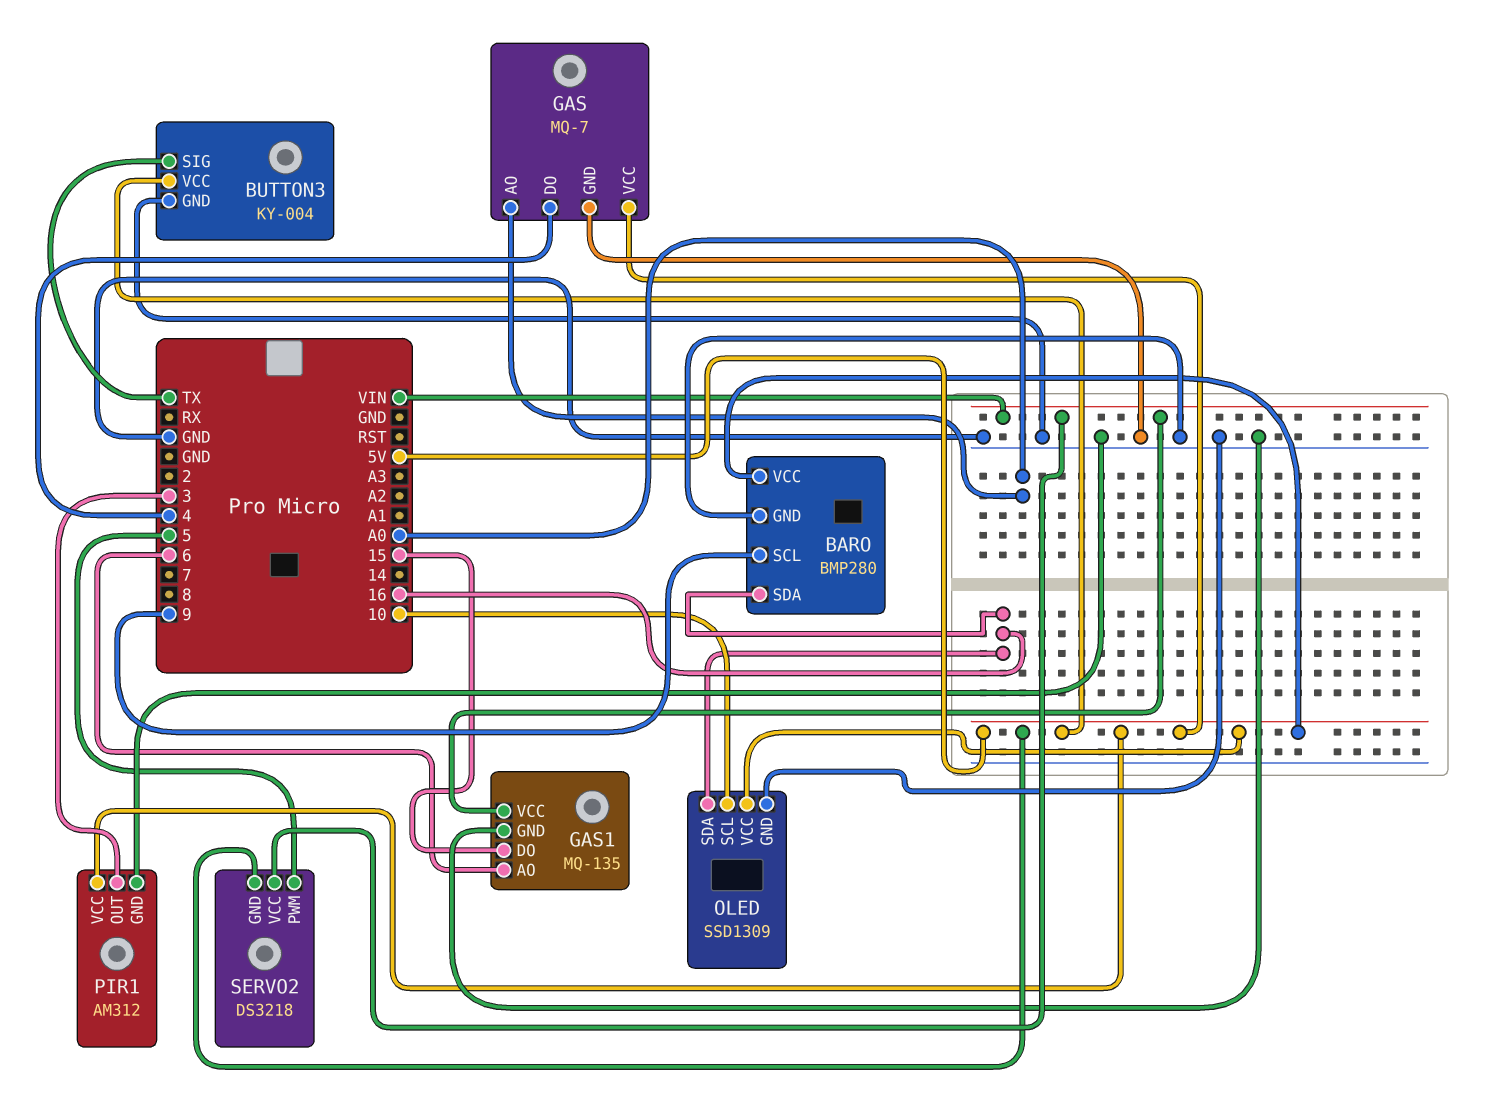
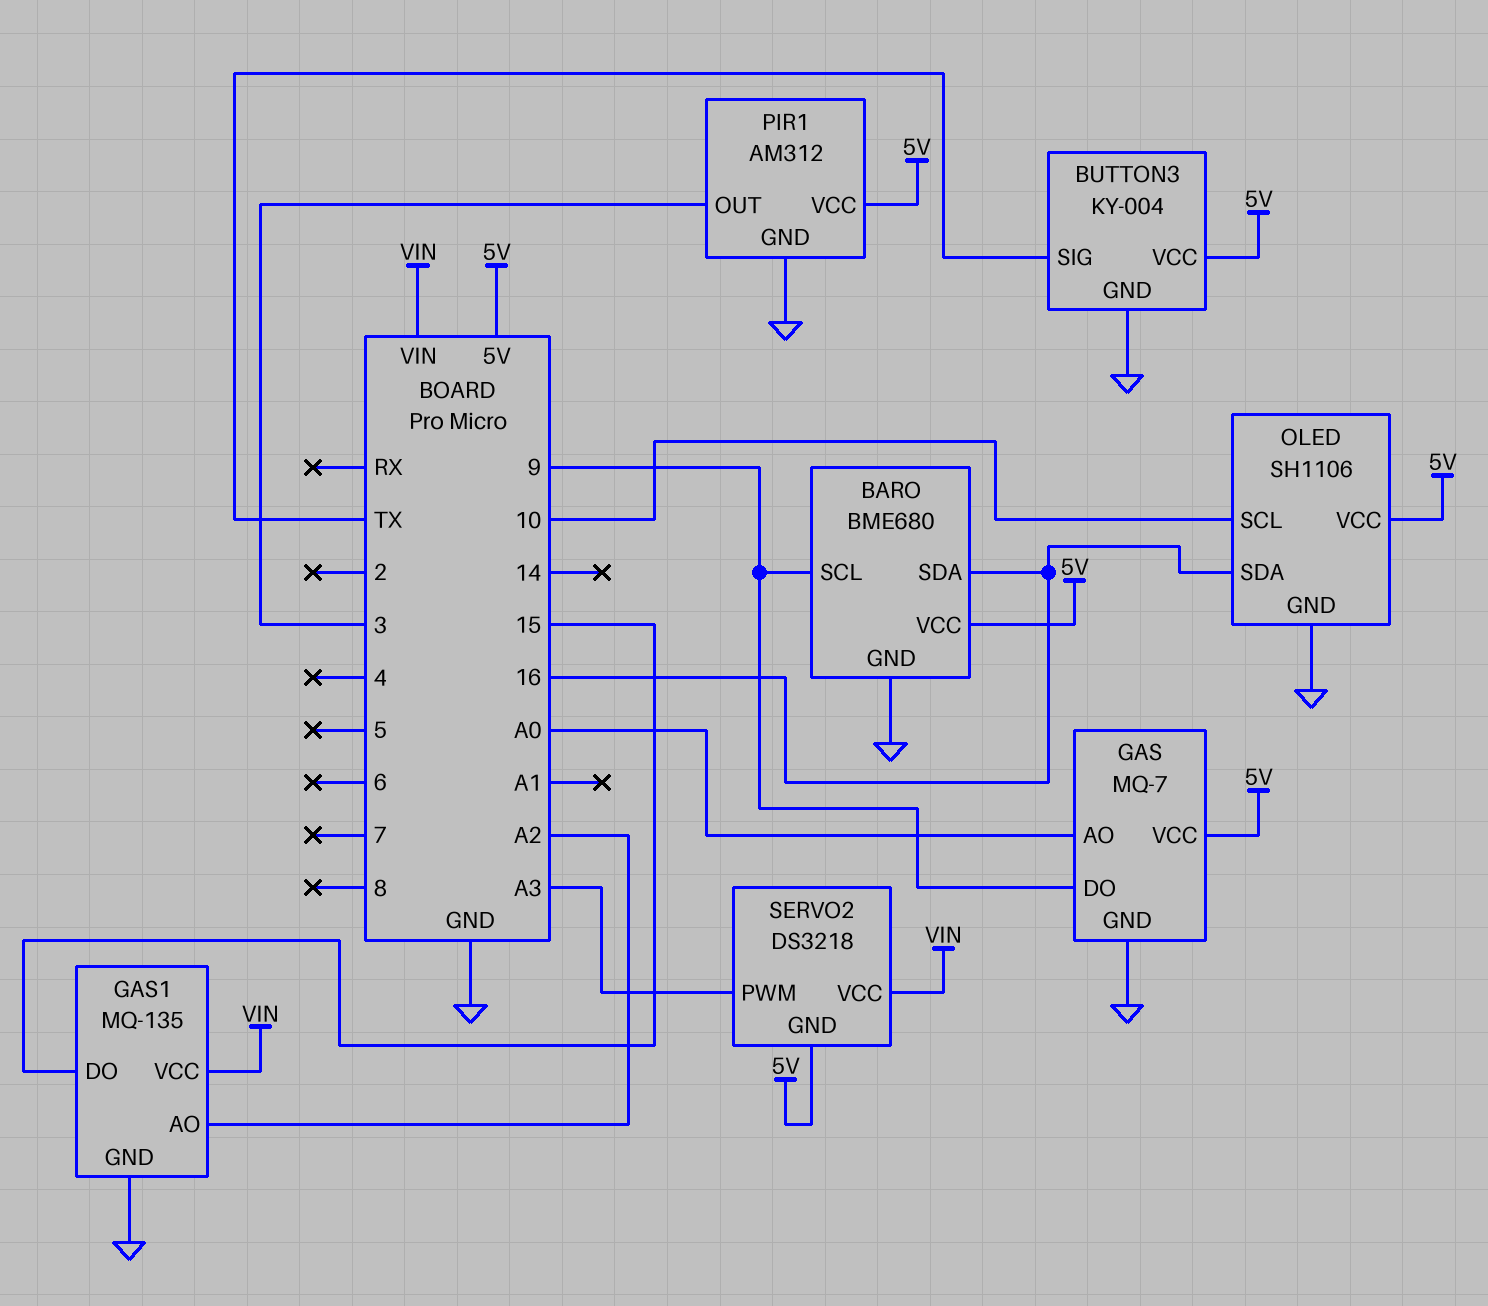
BARO: BMP280 -> BME680
GAS pin DO: 4 -> 9
GAS1 pin AO: 6 -> A2
OLED: SSD1309 -> SH1106
SERVO2 pin PWM: 5 -> A3

